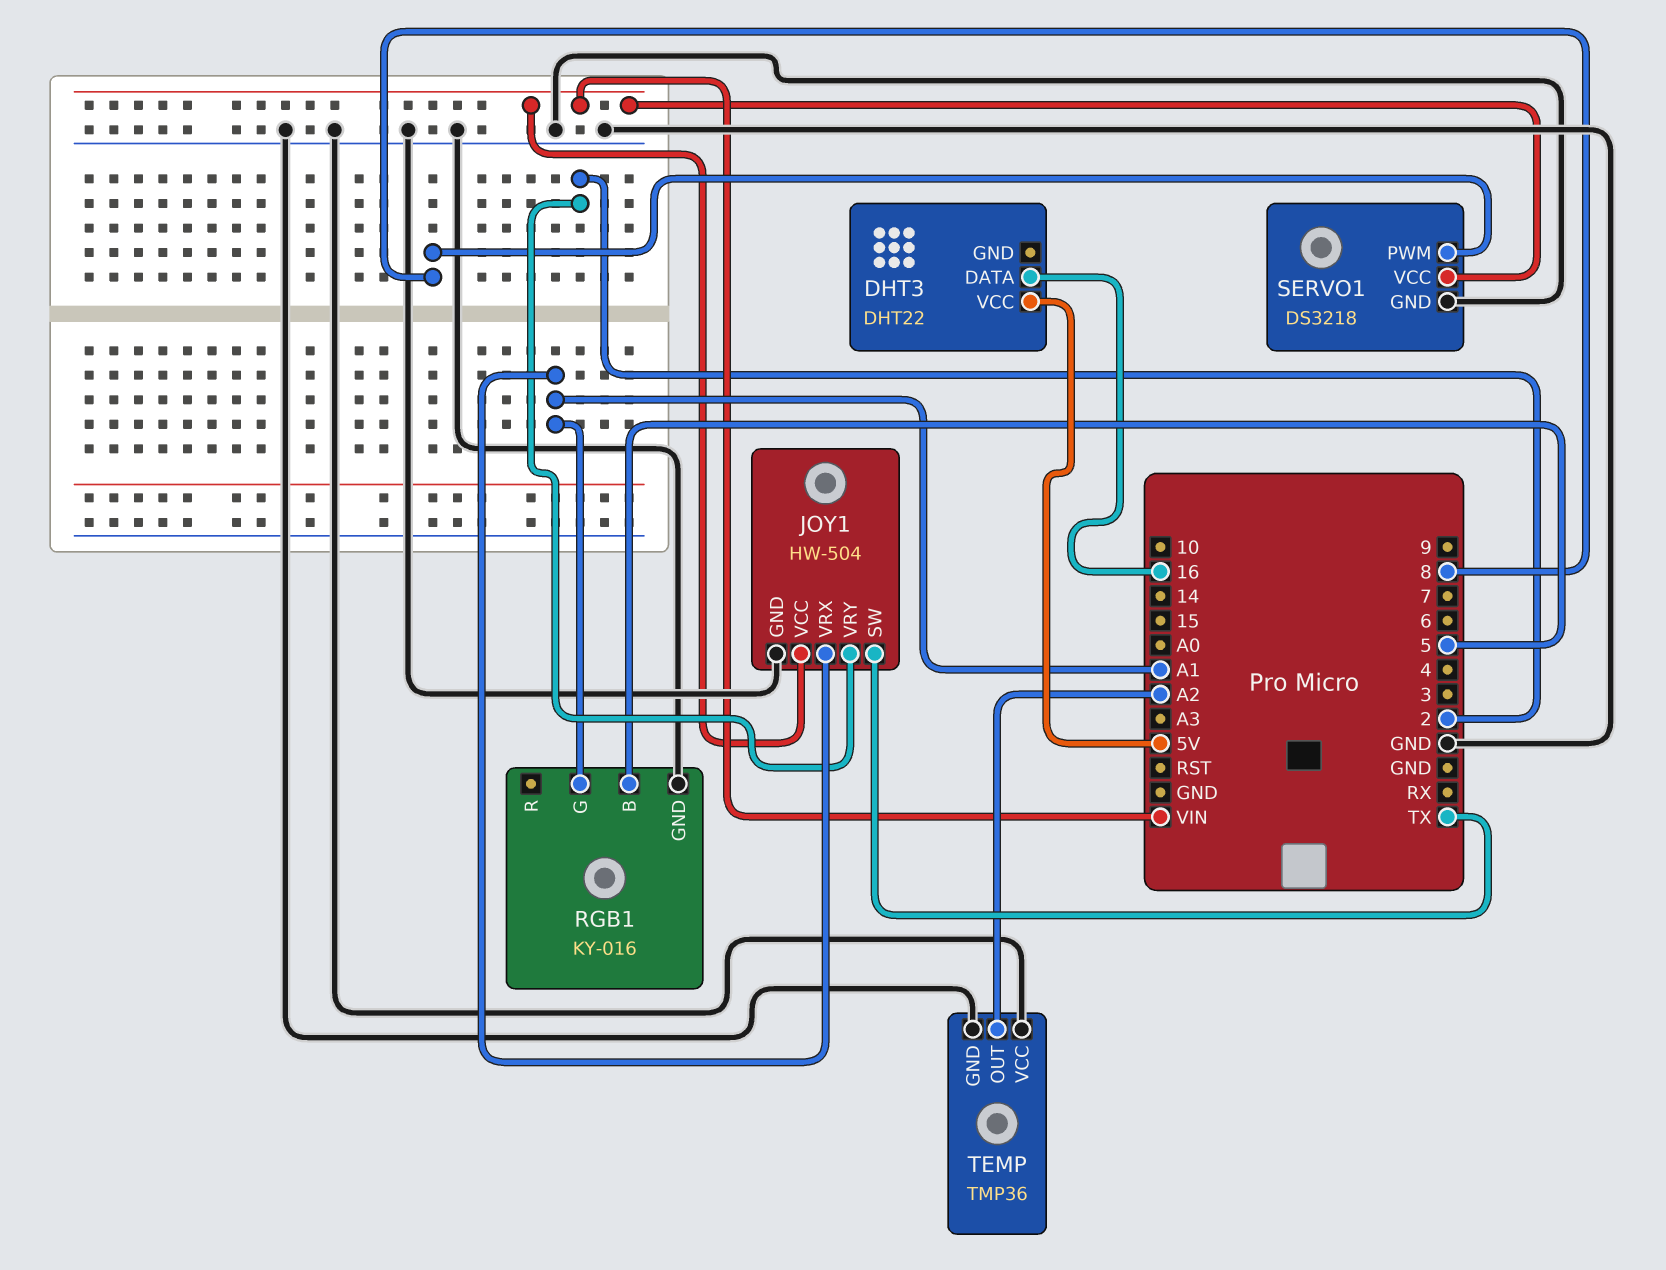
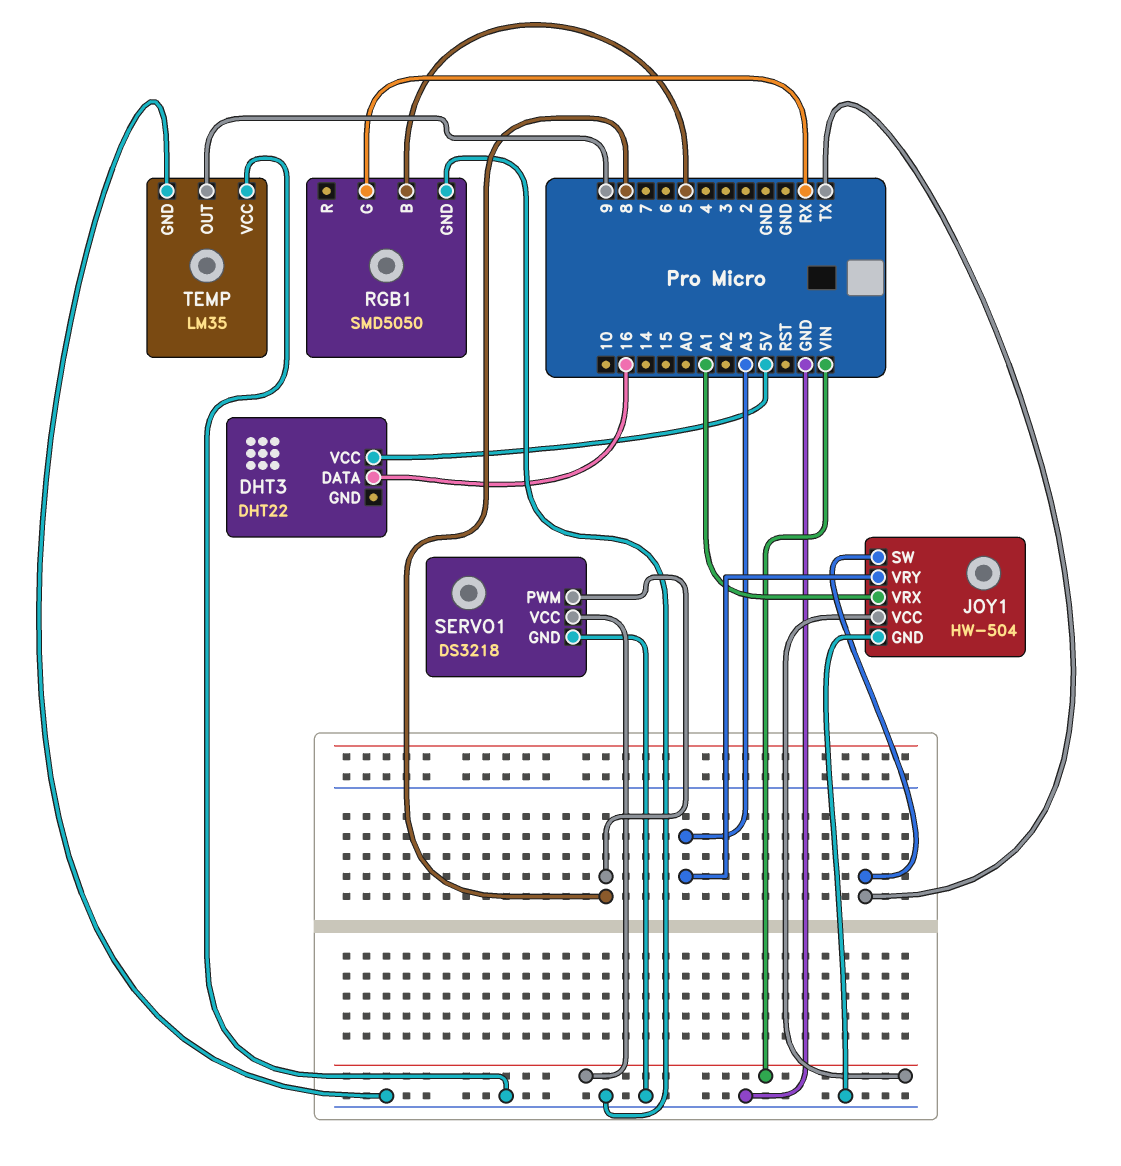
JOY1 pin VRY: 2 -> A3
RGB1: KY-016 -> SMD5050
RGB1 pin G: A1 -> RX
TEMP: TMP36 -> LM35
TEMP pin OUT: A2 -> 9

